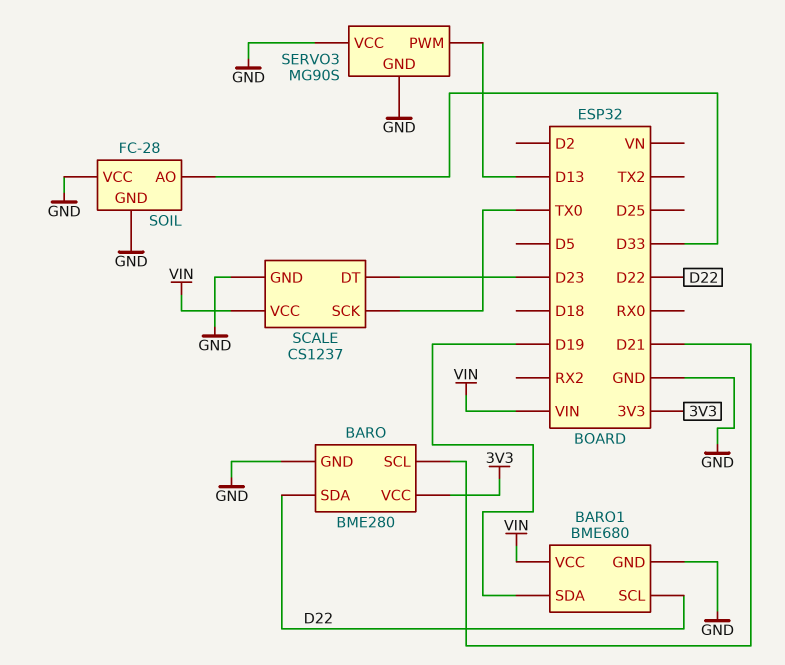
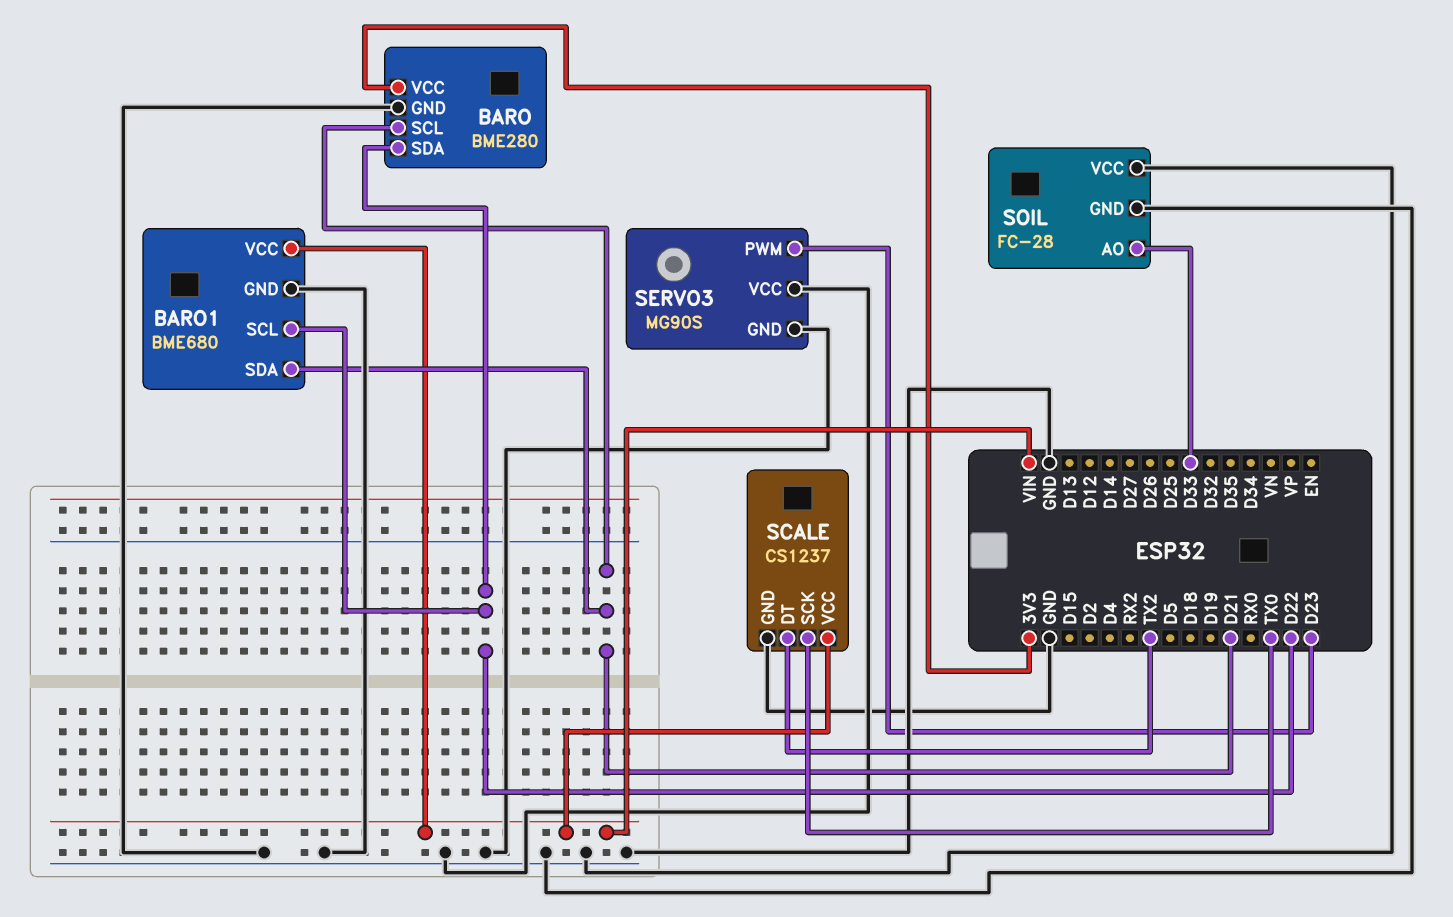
BARO1 pin SDA: D19 -> D21
SCALE pin DT: D23 -> TX2
SERVO3 pin PWM: D13 -> D23

